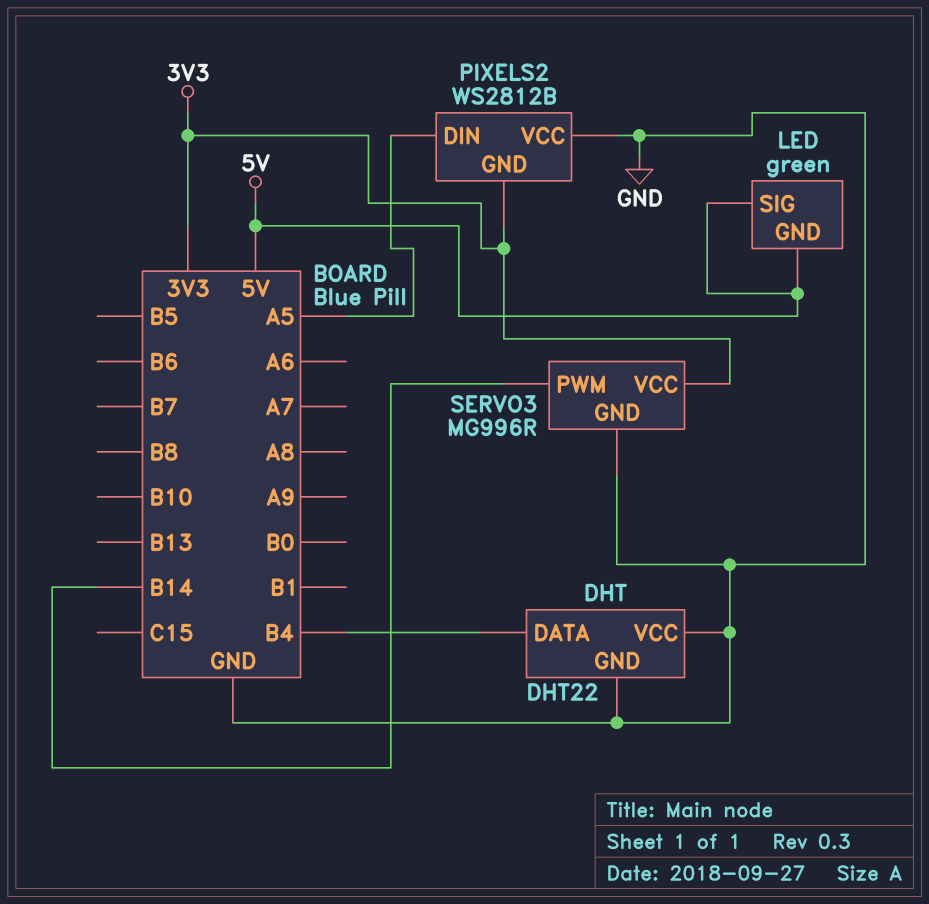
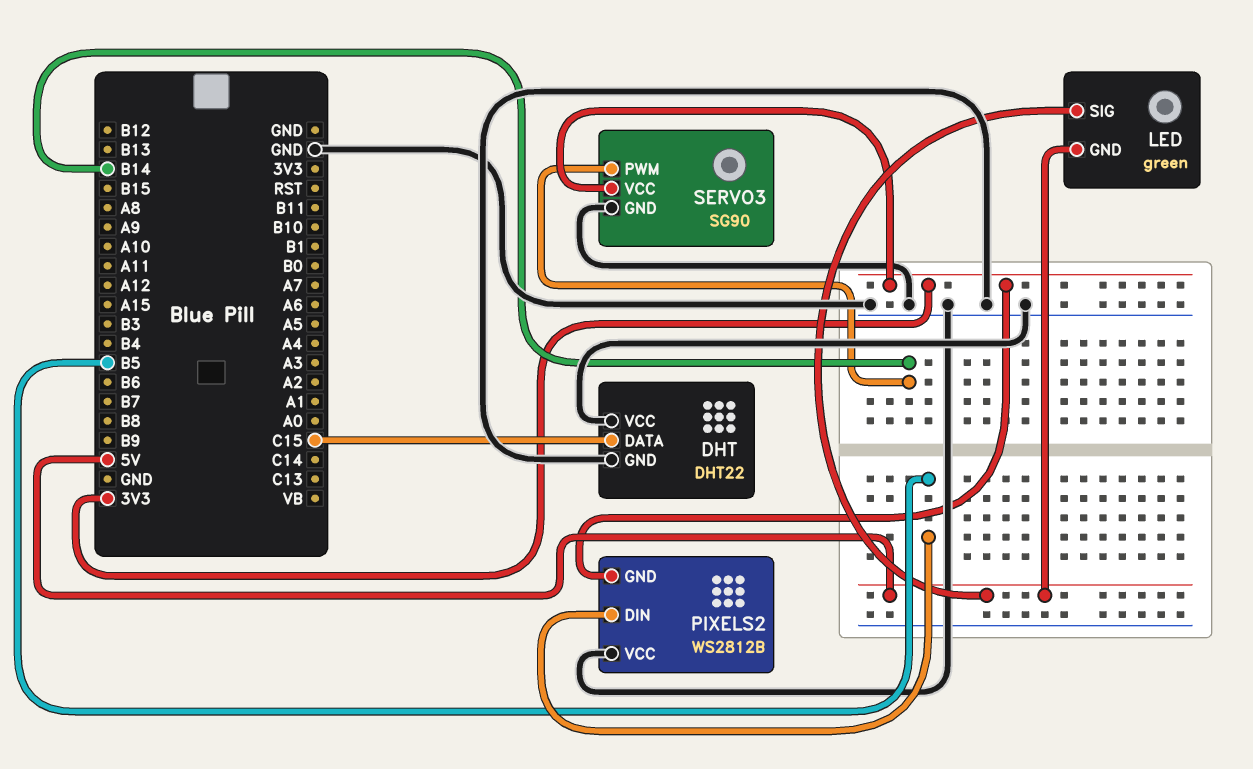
DHT pin DATA: B4 -> C15
PIXELS2 pin DIN: A5 -> B5
SERVO3: MG996R -> SG90

